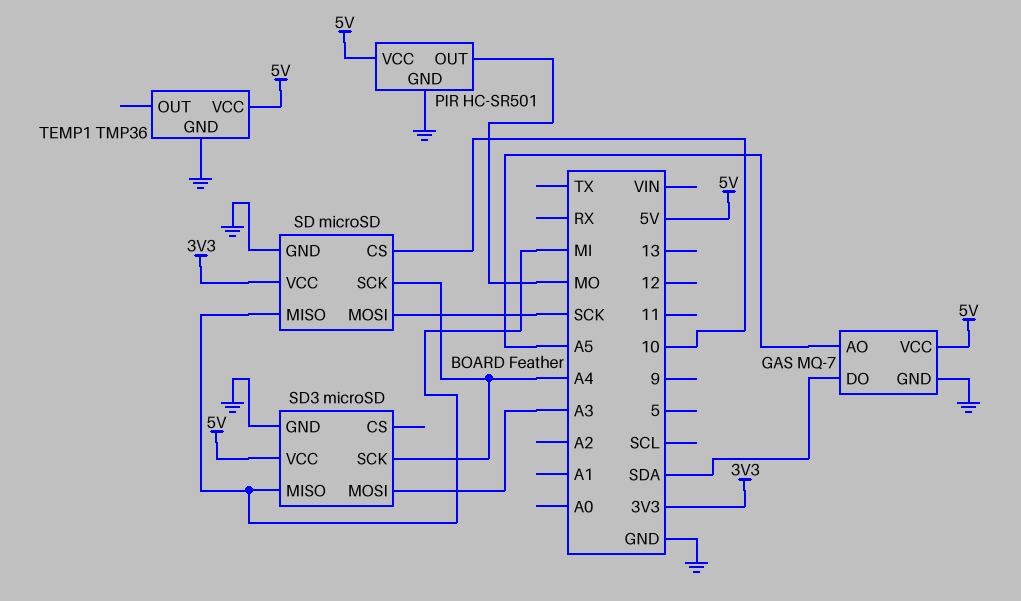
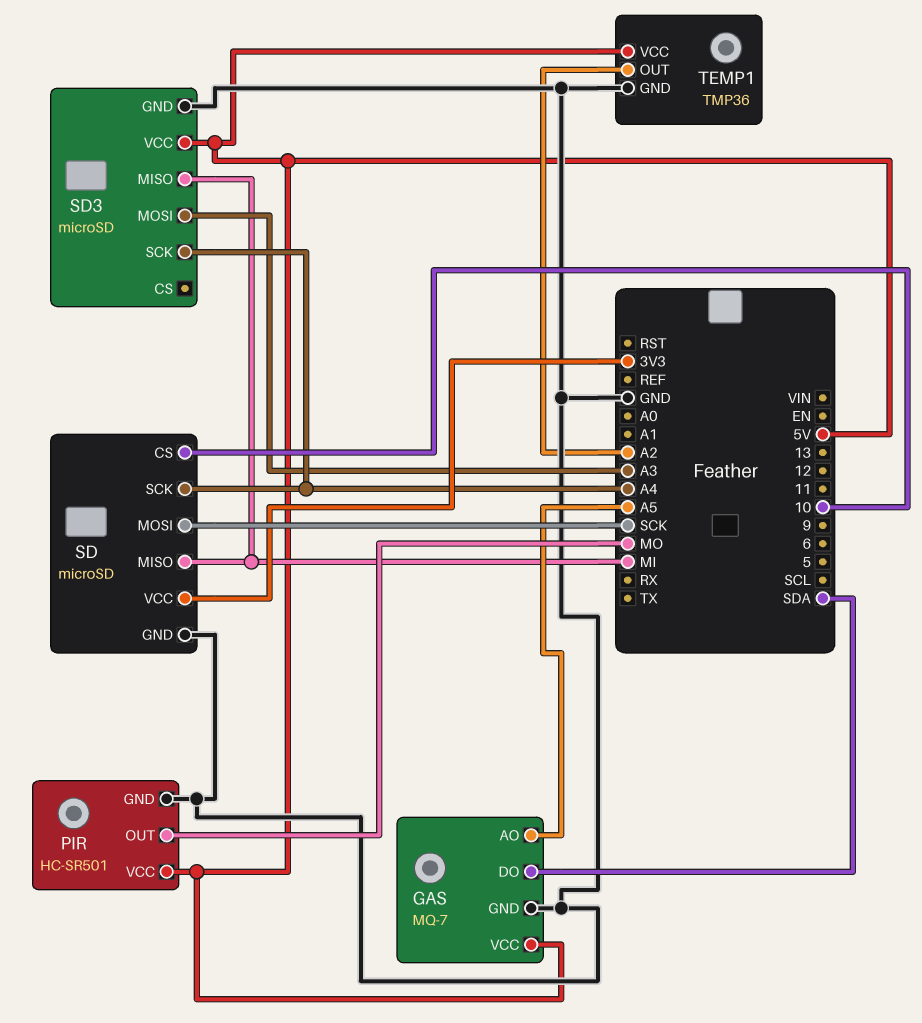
TEMP1 pin OUT: none -> A2

